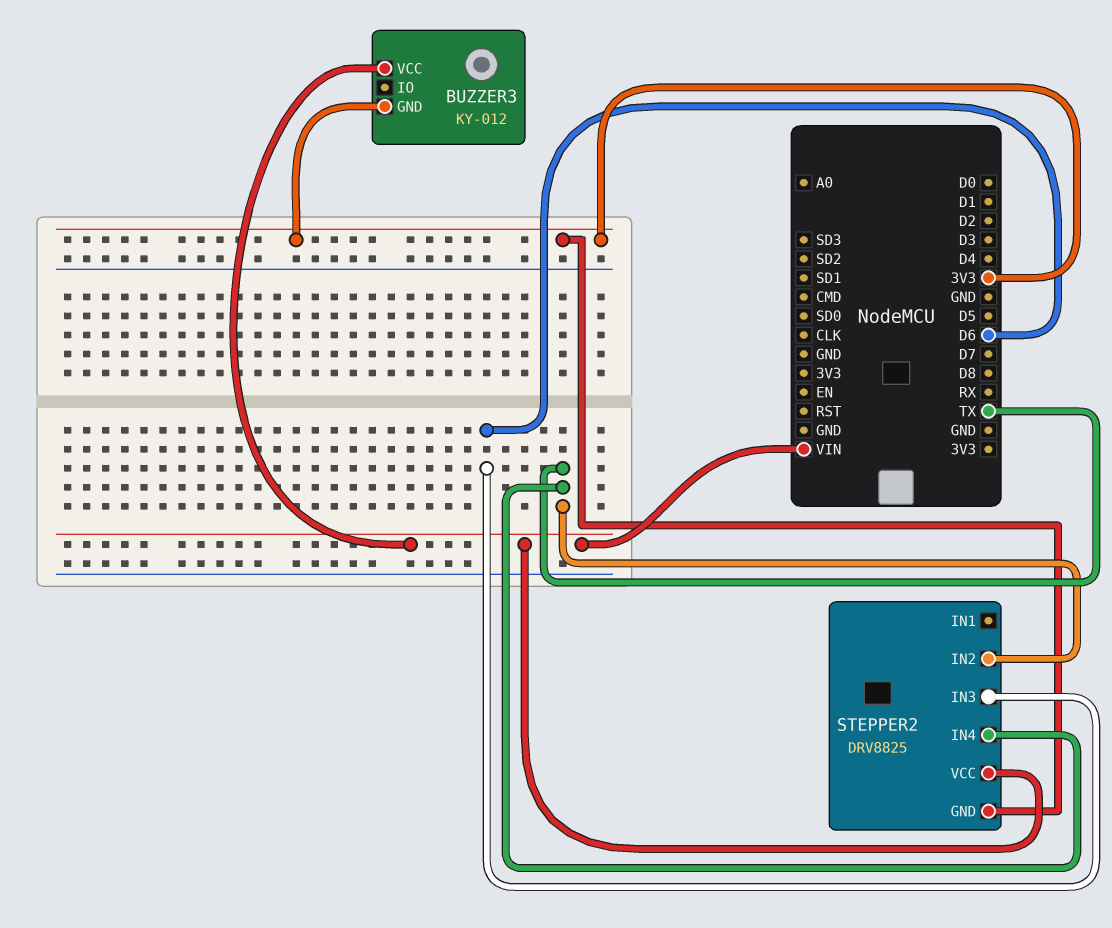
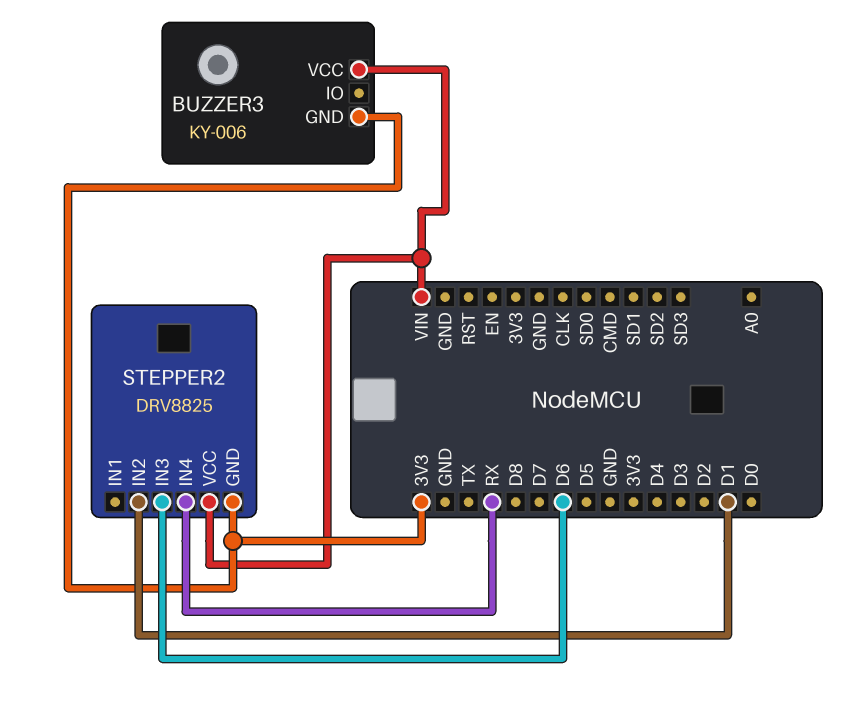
BUZZER3: KY-012 -> KY-006
STEPPER2 pin IN2: TX -> D1
STEPPER2 pin IN4: TX -> RX

